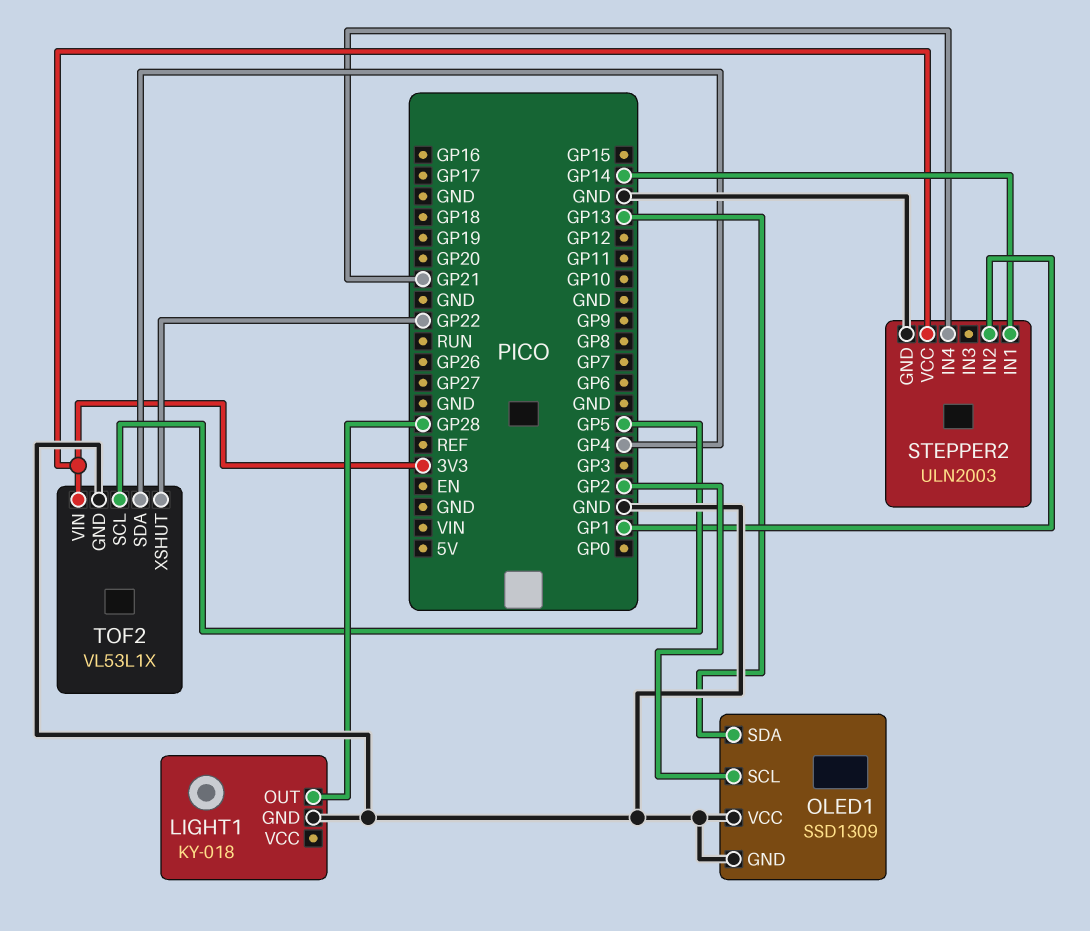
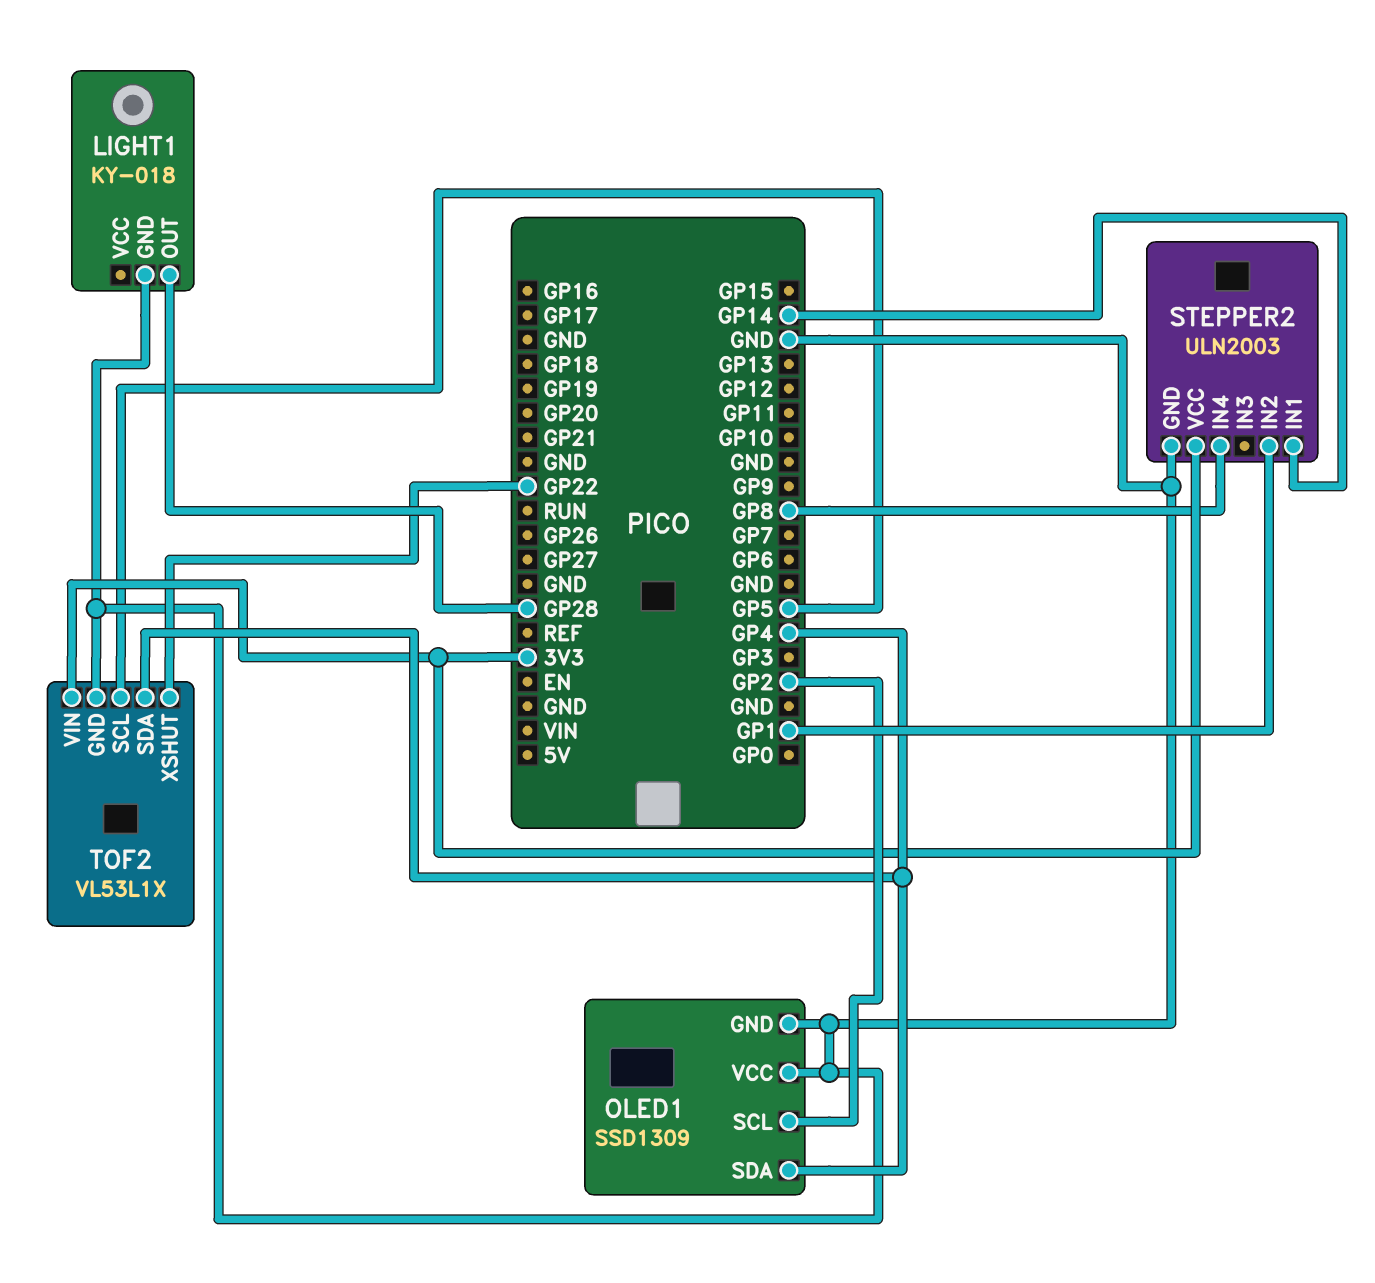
OLED1 pin SDA: GP13 -> GP4
STEPPER2 pin IN4: GP21 -> GP8

